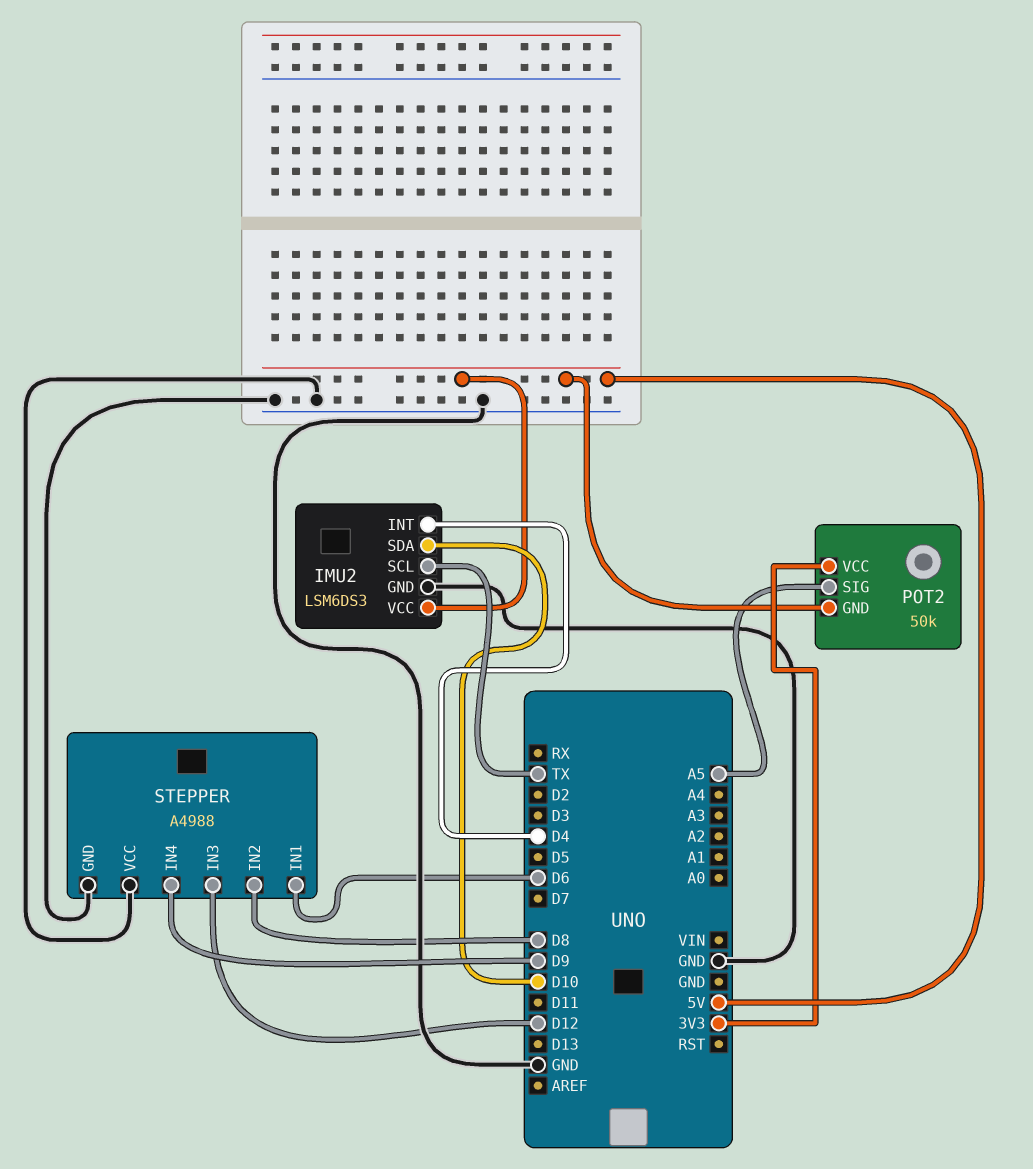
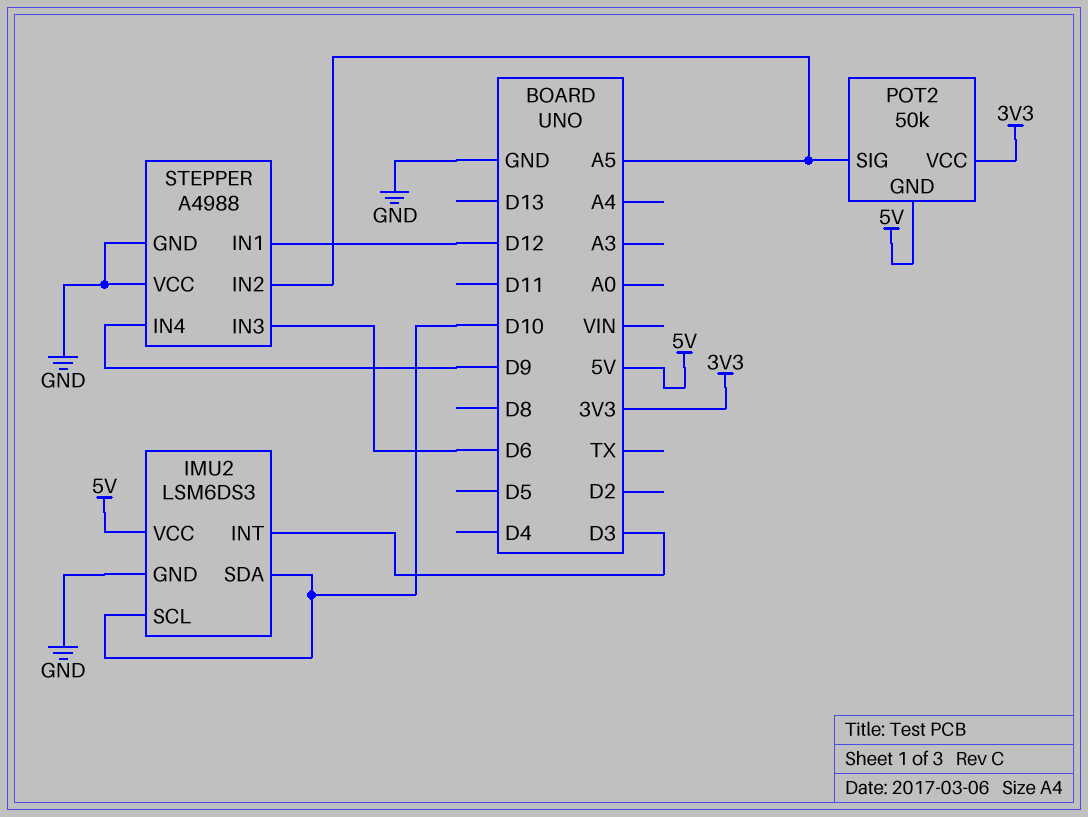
IMU2 pin INT: D4 -> D3
IMU2 pin SCL: TX -> D10
STEPPER pin IN1: D6 -> D12
STEPPER pin IN2: D8 -> A5
STEPPER pin IN3: D12 -> D6

